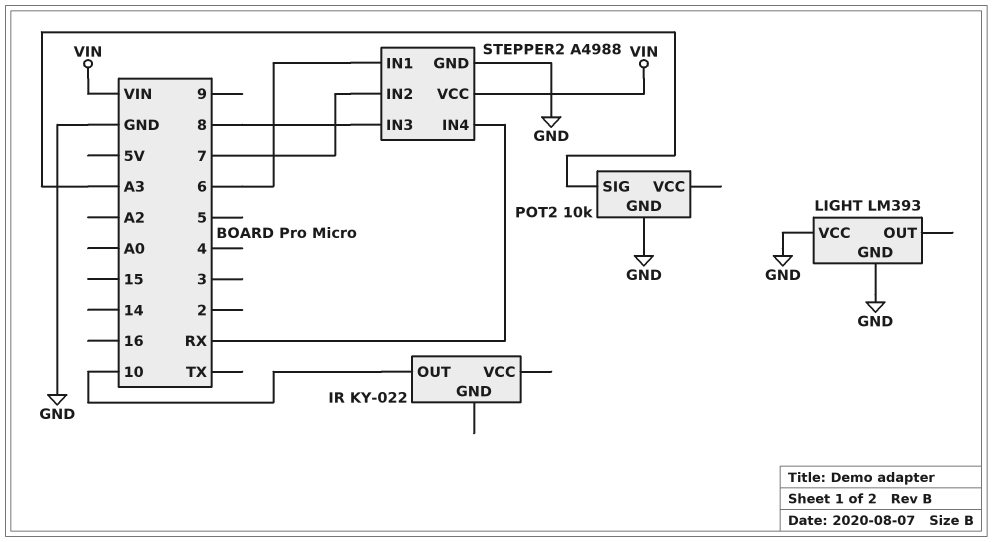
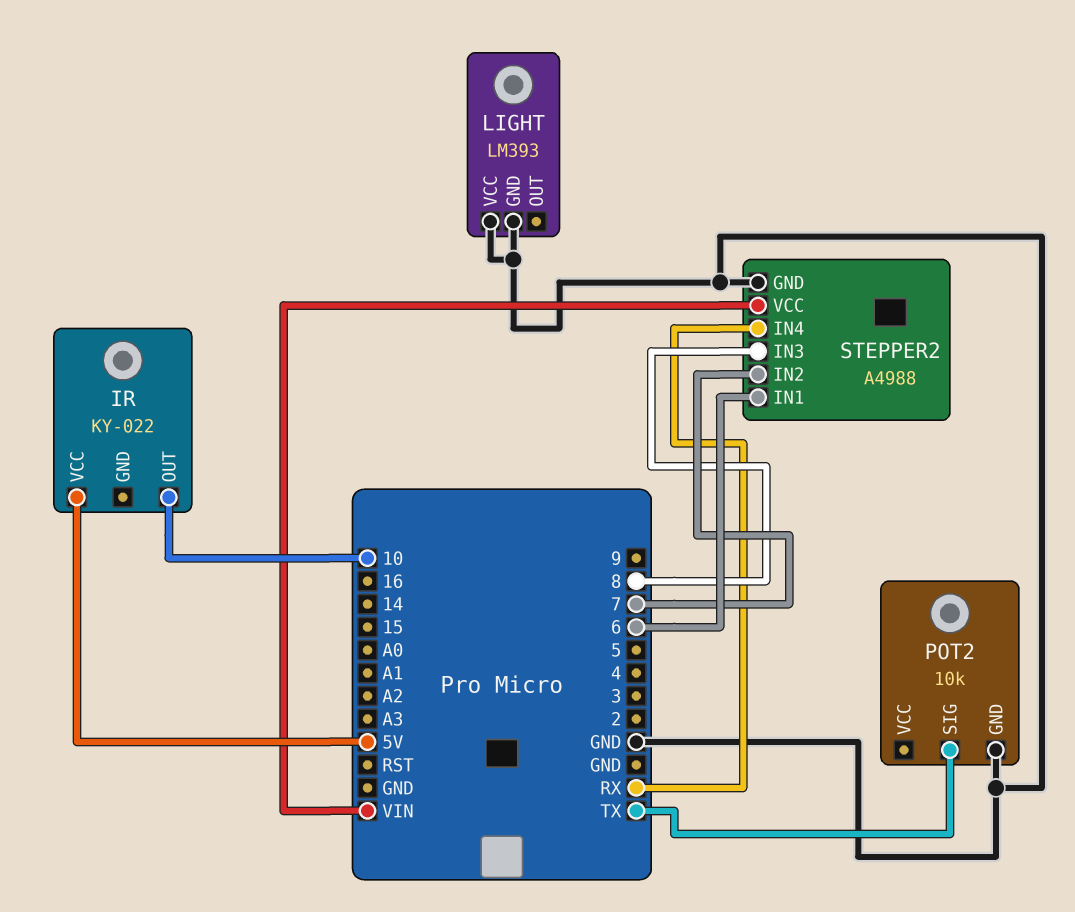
IR pin VCC: none -> 5V
POT2 pin SIG: A3 -> TX

